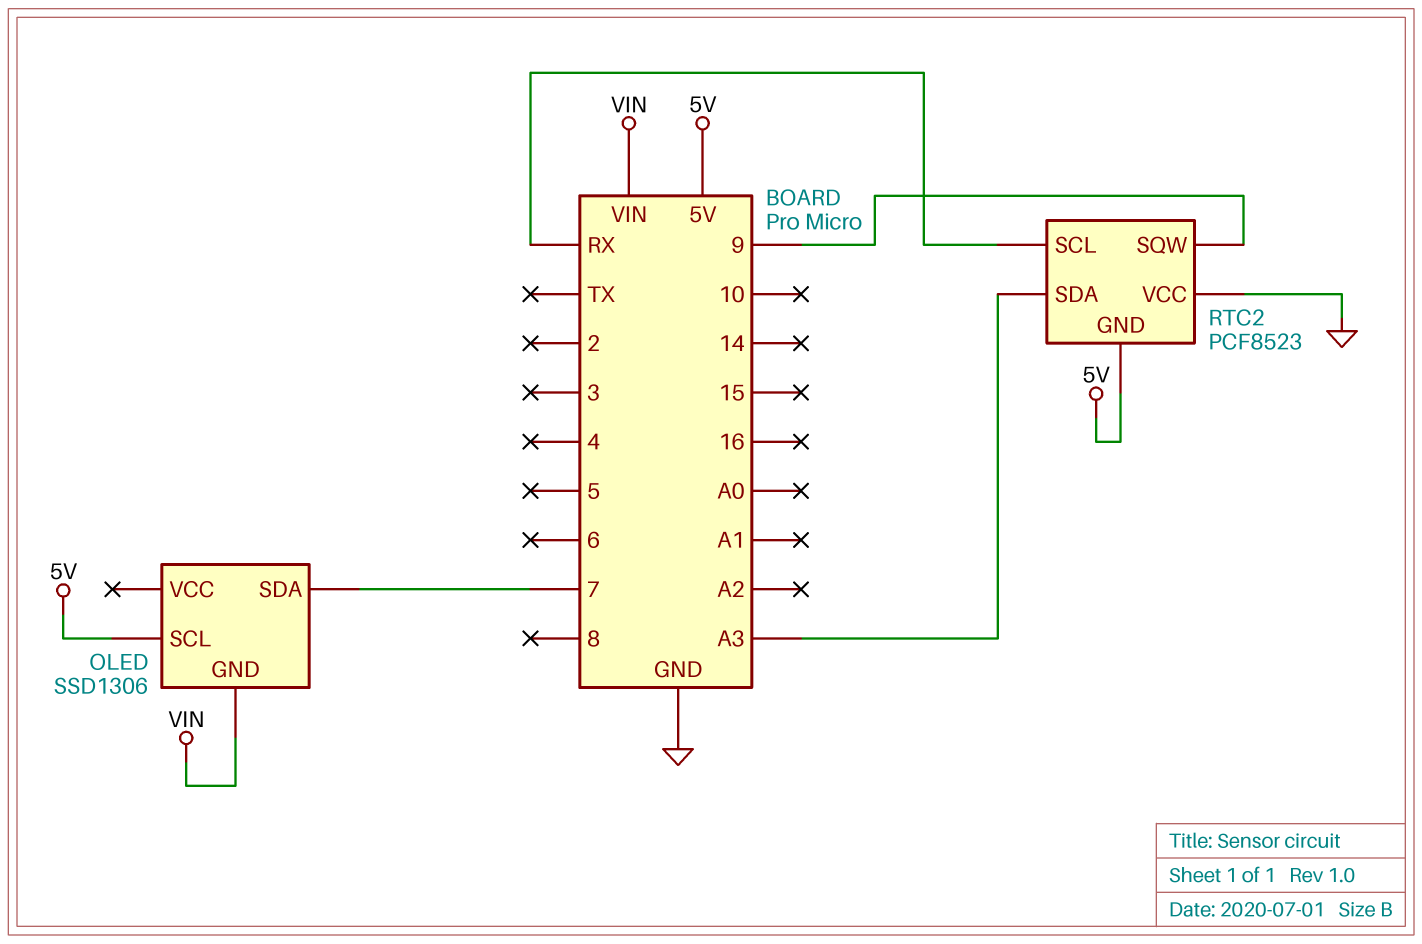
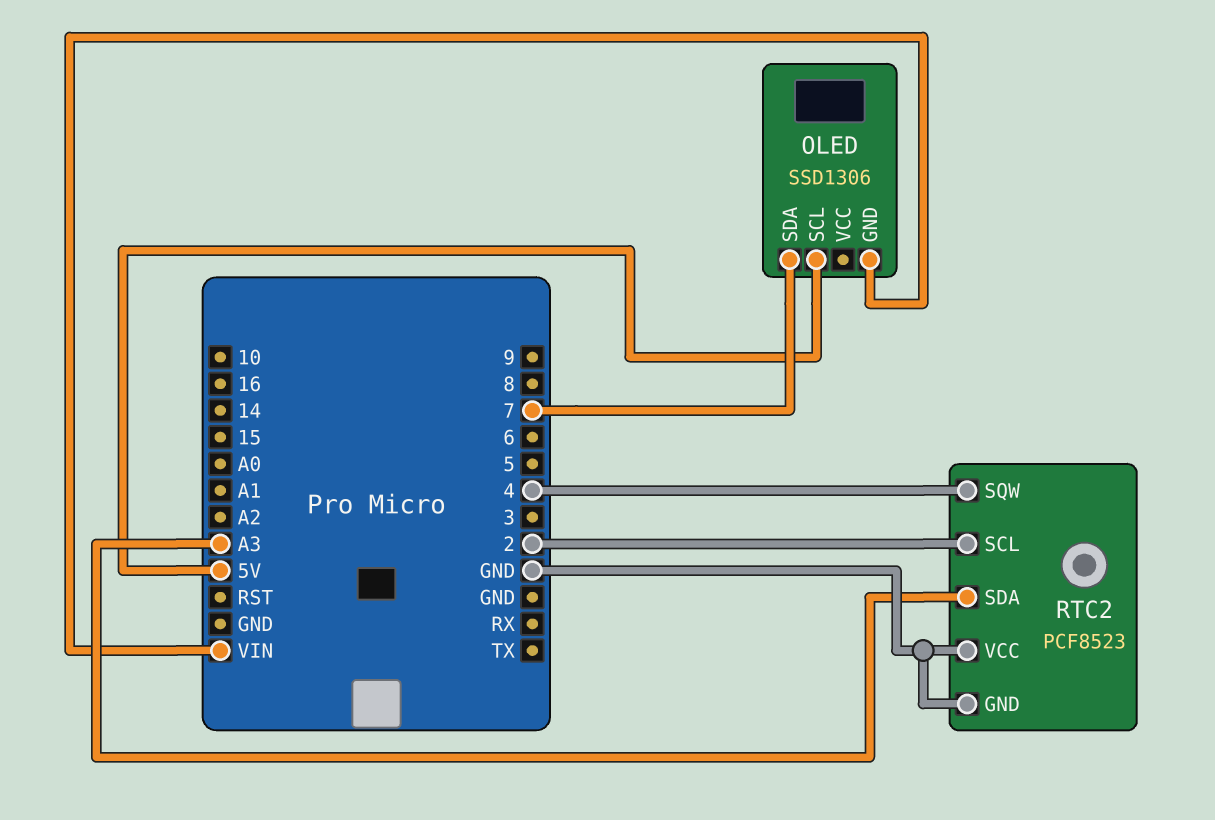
RTC2 pin GND: 5V -> GND
RTC2 pin SCL: RX -> 2
RTC2 pin SQW: 9 -> 4

